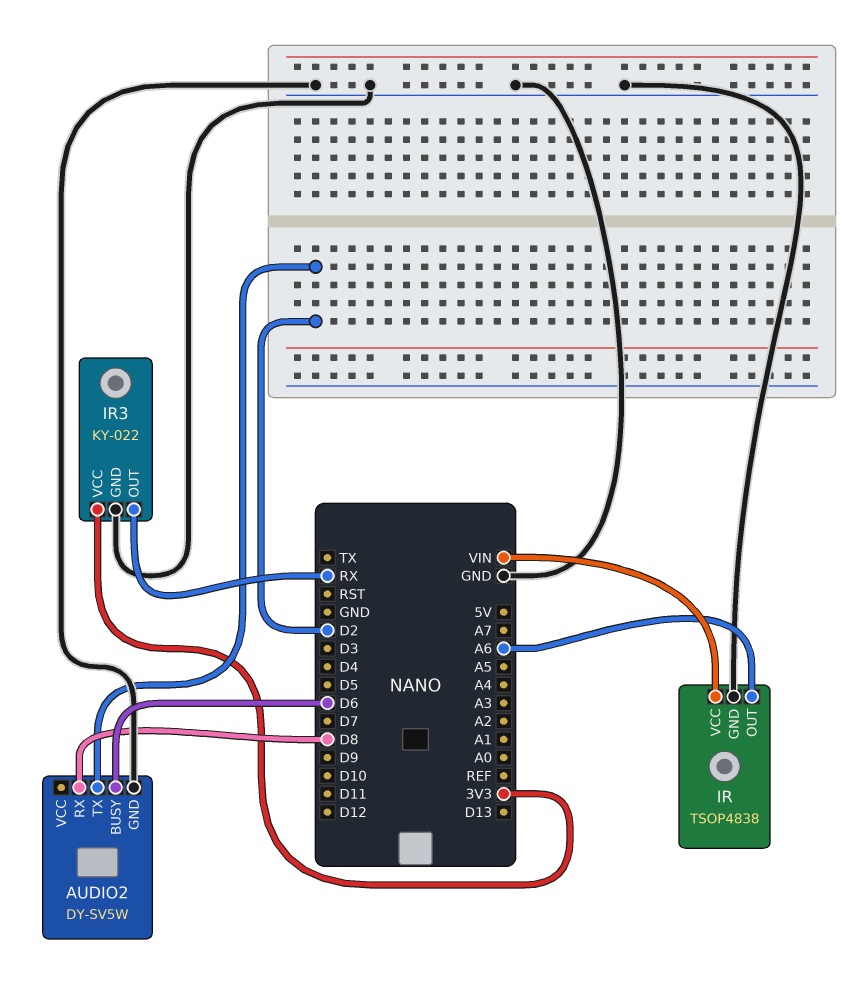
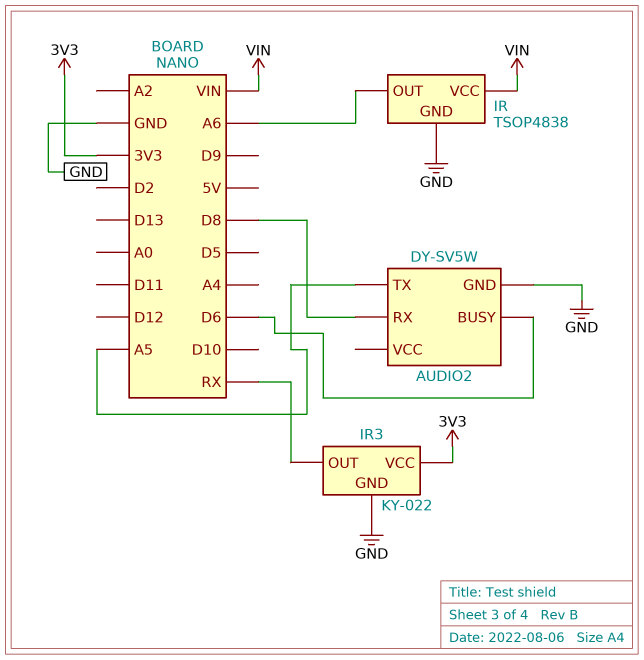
AUDIO2 pin TX: D2 -> A5

